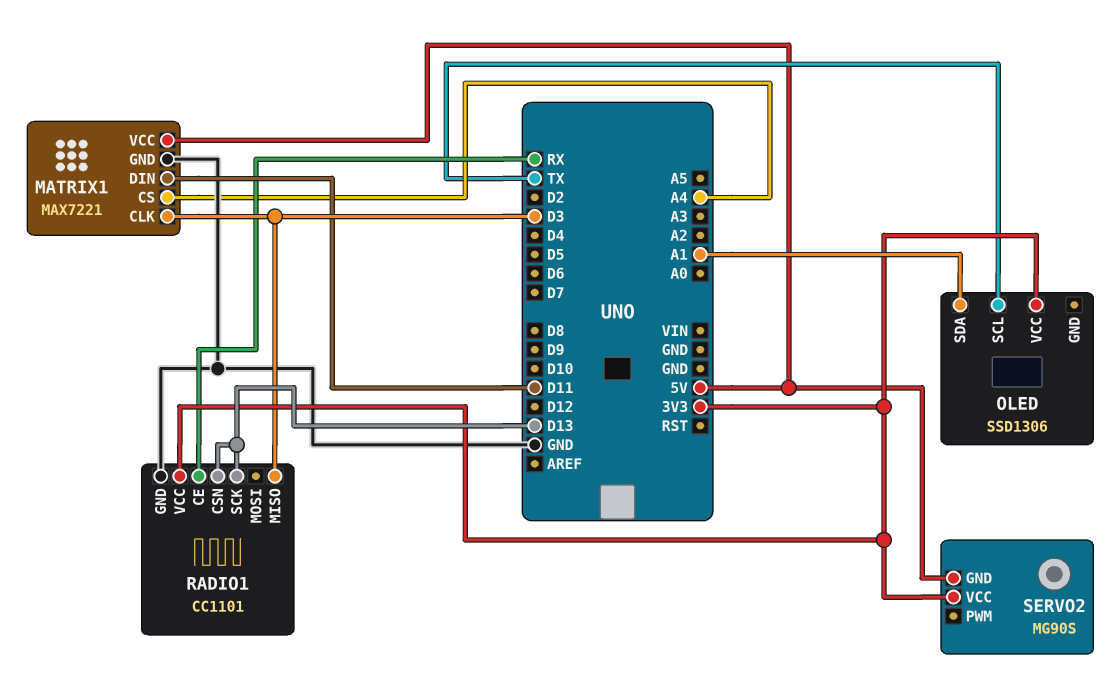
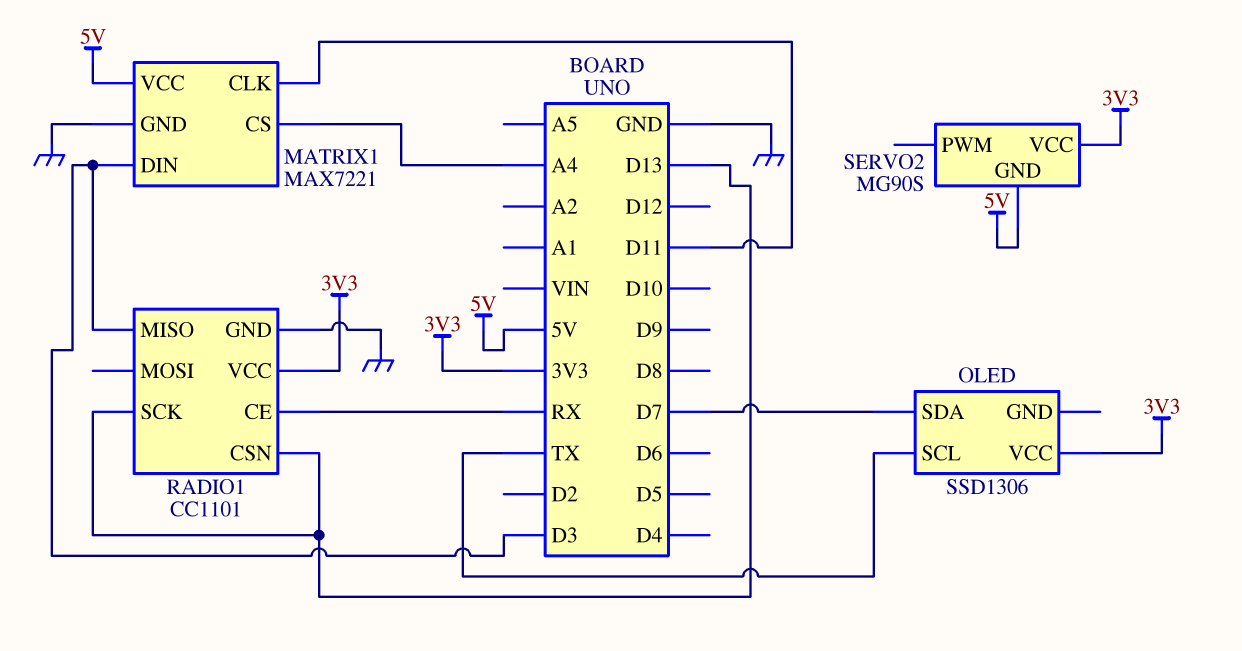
MATRIX1 pin CLK: D3 -> D11
MATRIX1 pin DIN: D11 -> D3
OLED pin SDA: A1 -> D7

